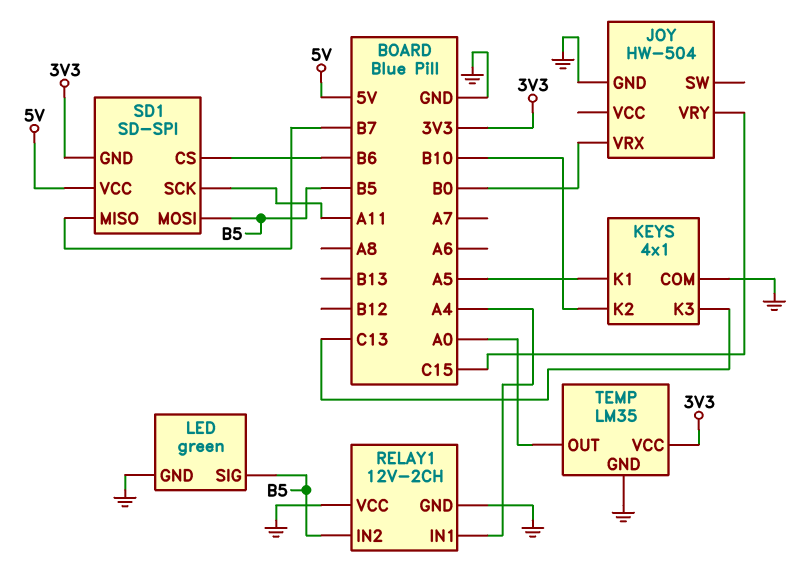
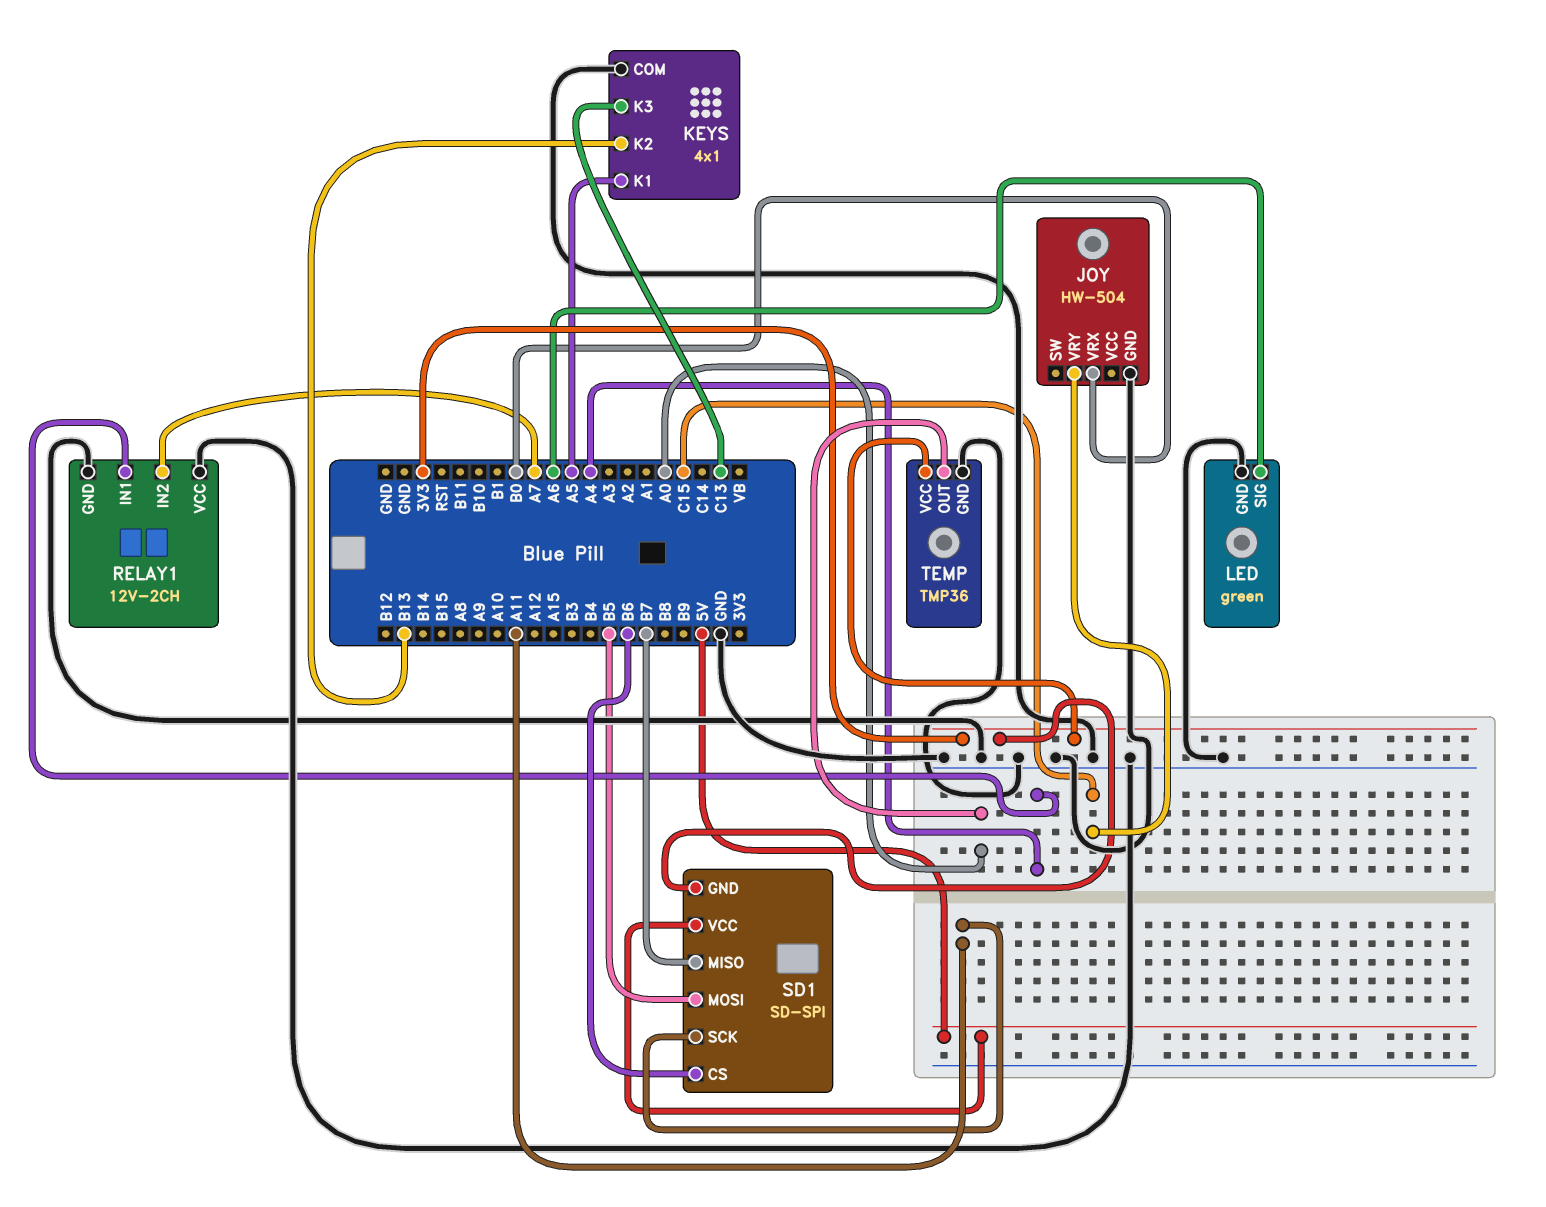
KEYS pin K2: B10 -> B13
LED pin SIG: B5 -> A6
RELAY1 pin IN2: B5 -> A7
TEMP: LM35 -> TMP36

